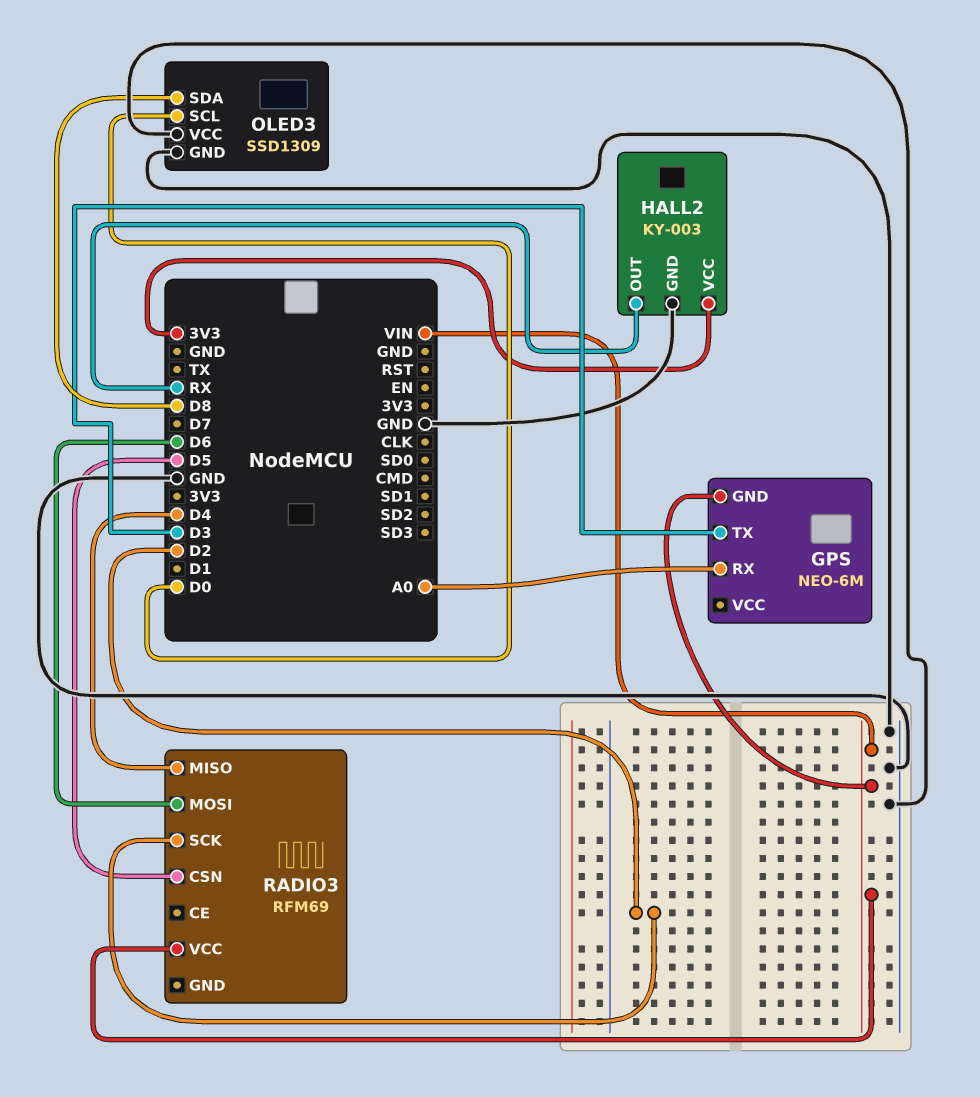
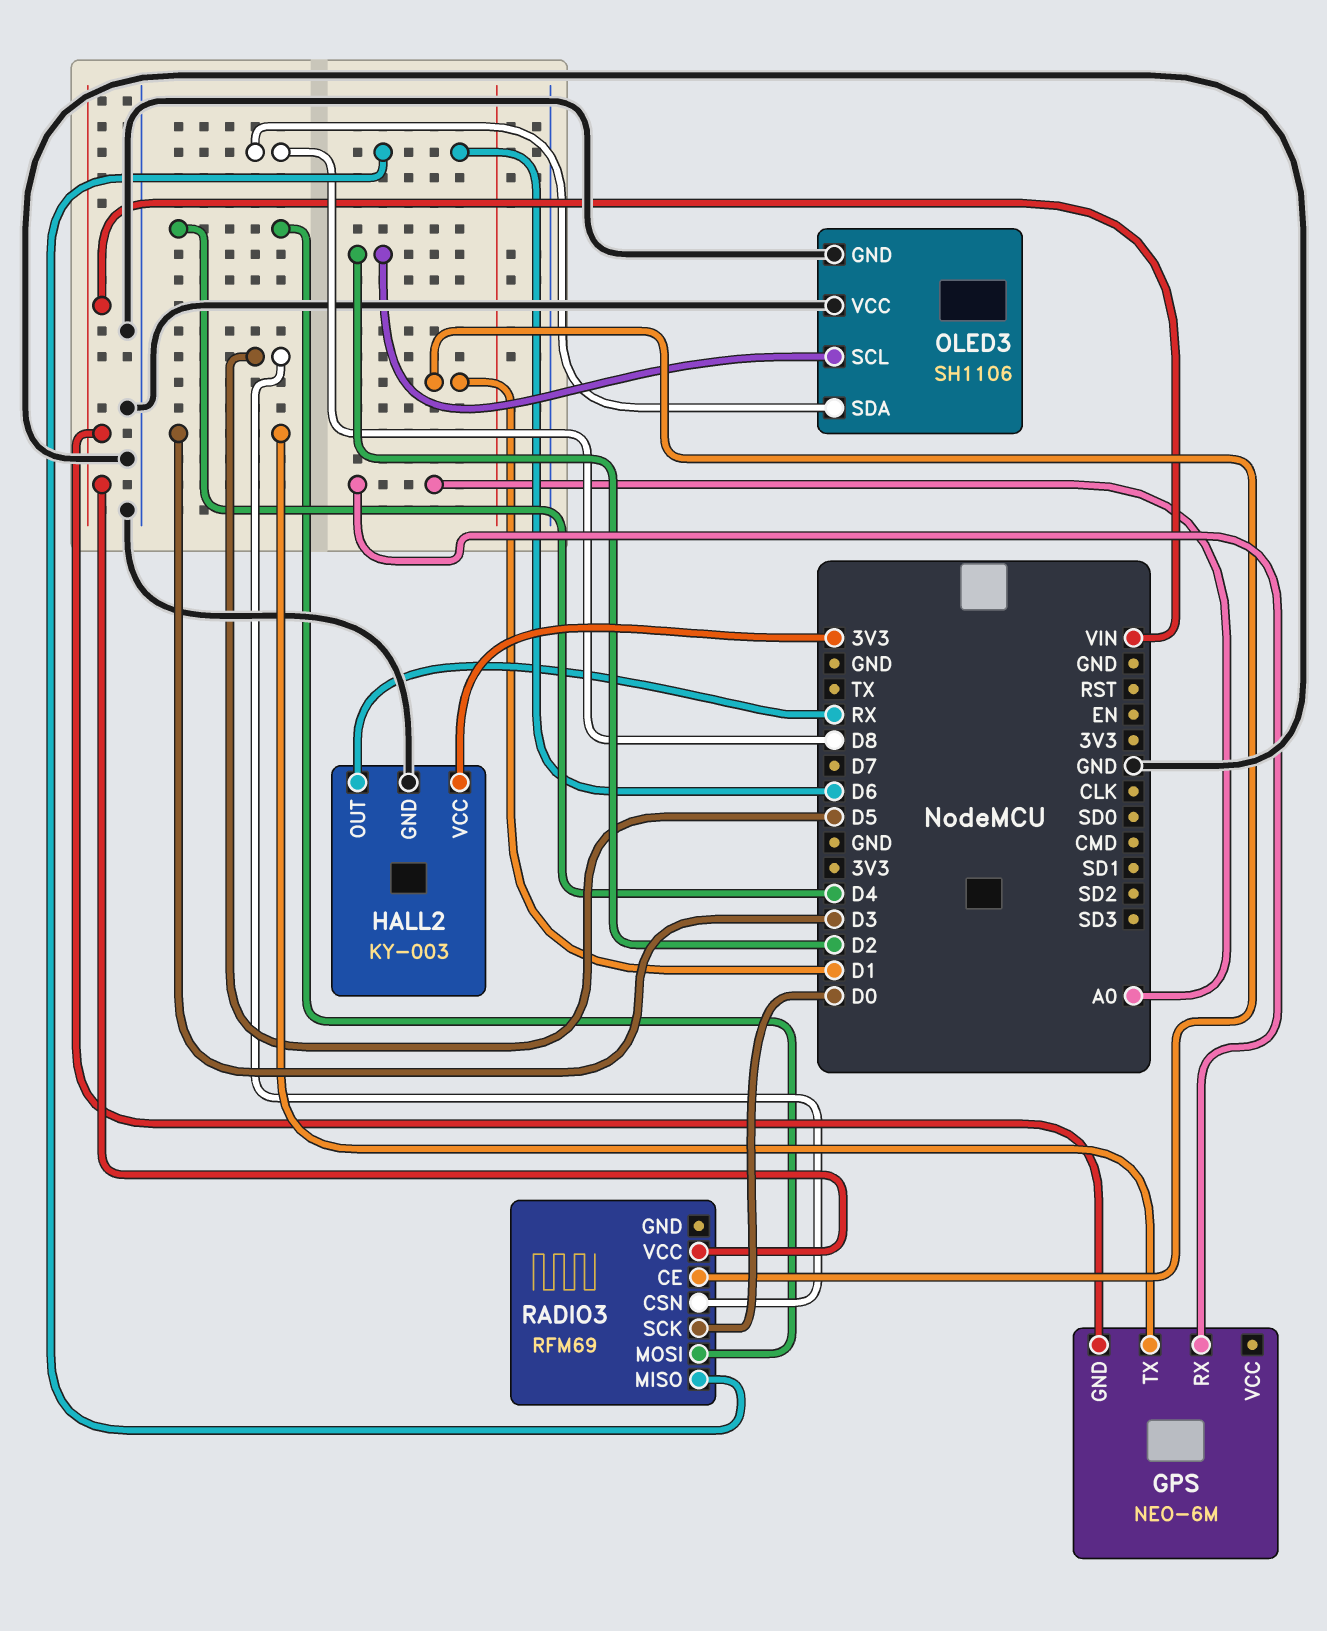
OLED3: SSD1309 -> SH1106
OLED3 pin SCL: D0 -> D2
RADIO3 pin CE: none -> D1
RADIO3 pin MISO: D4 -> D6
RADIO3 pin MOSI: D6 -> D4
RADIO3 pin SCK: D2 -> D0

